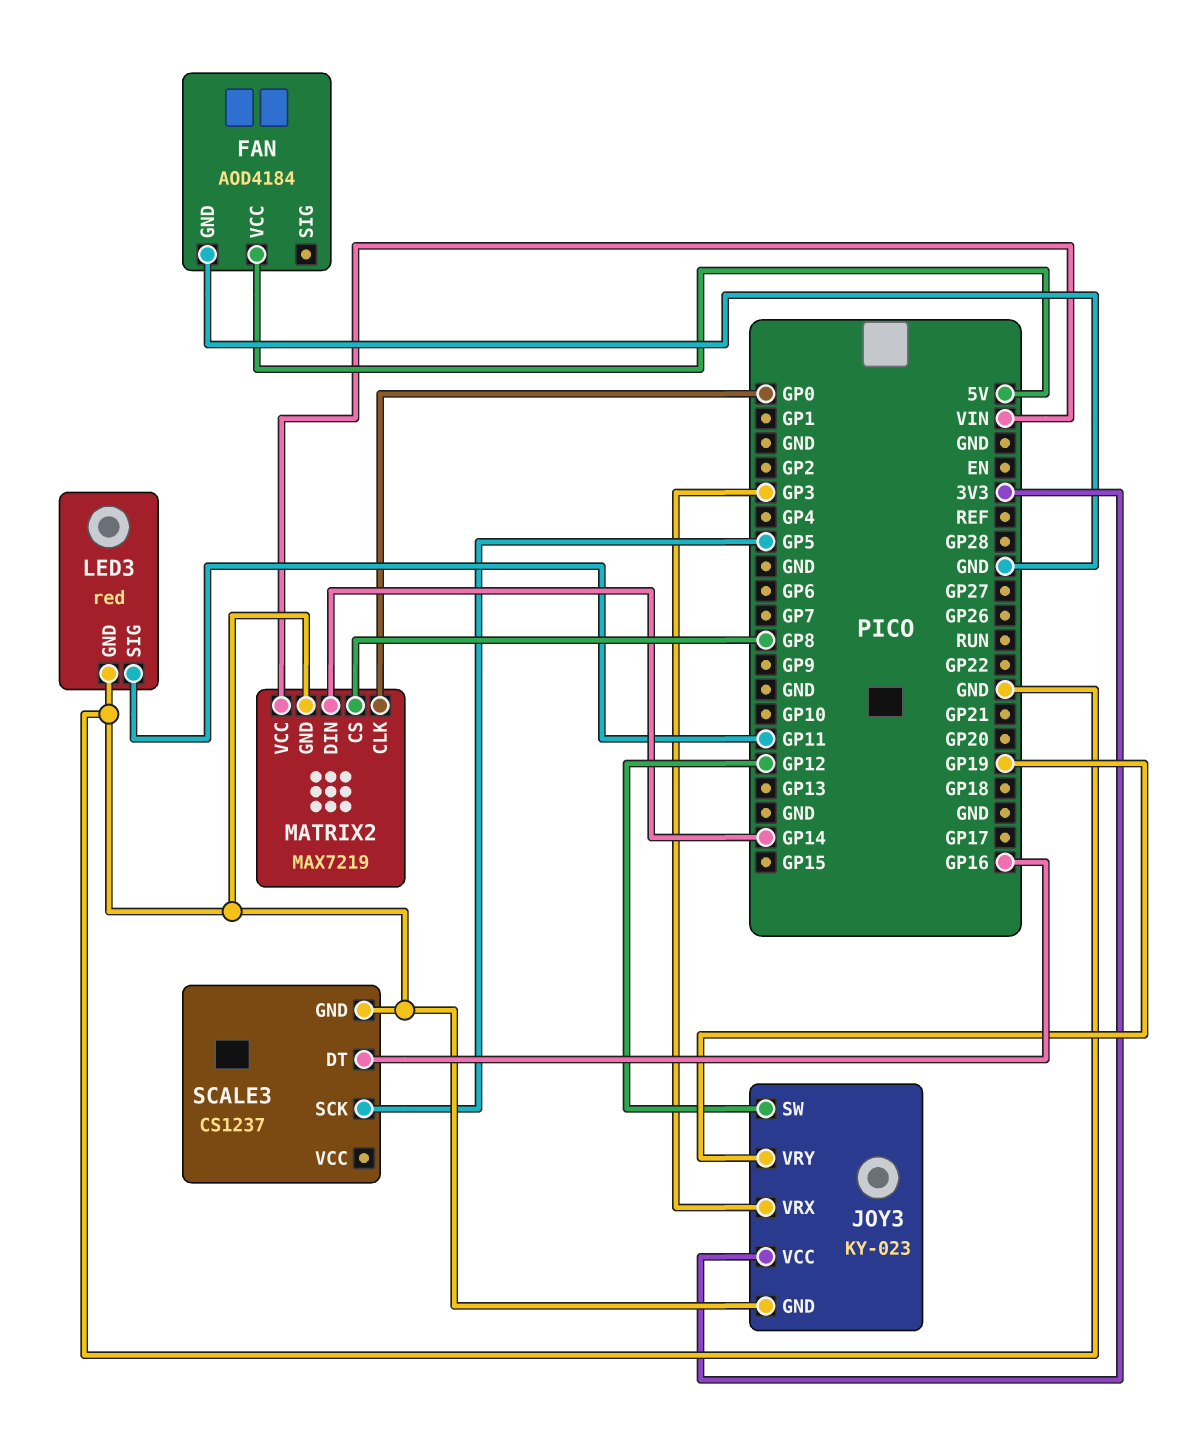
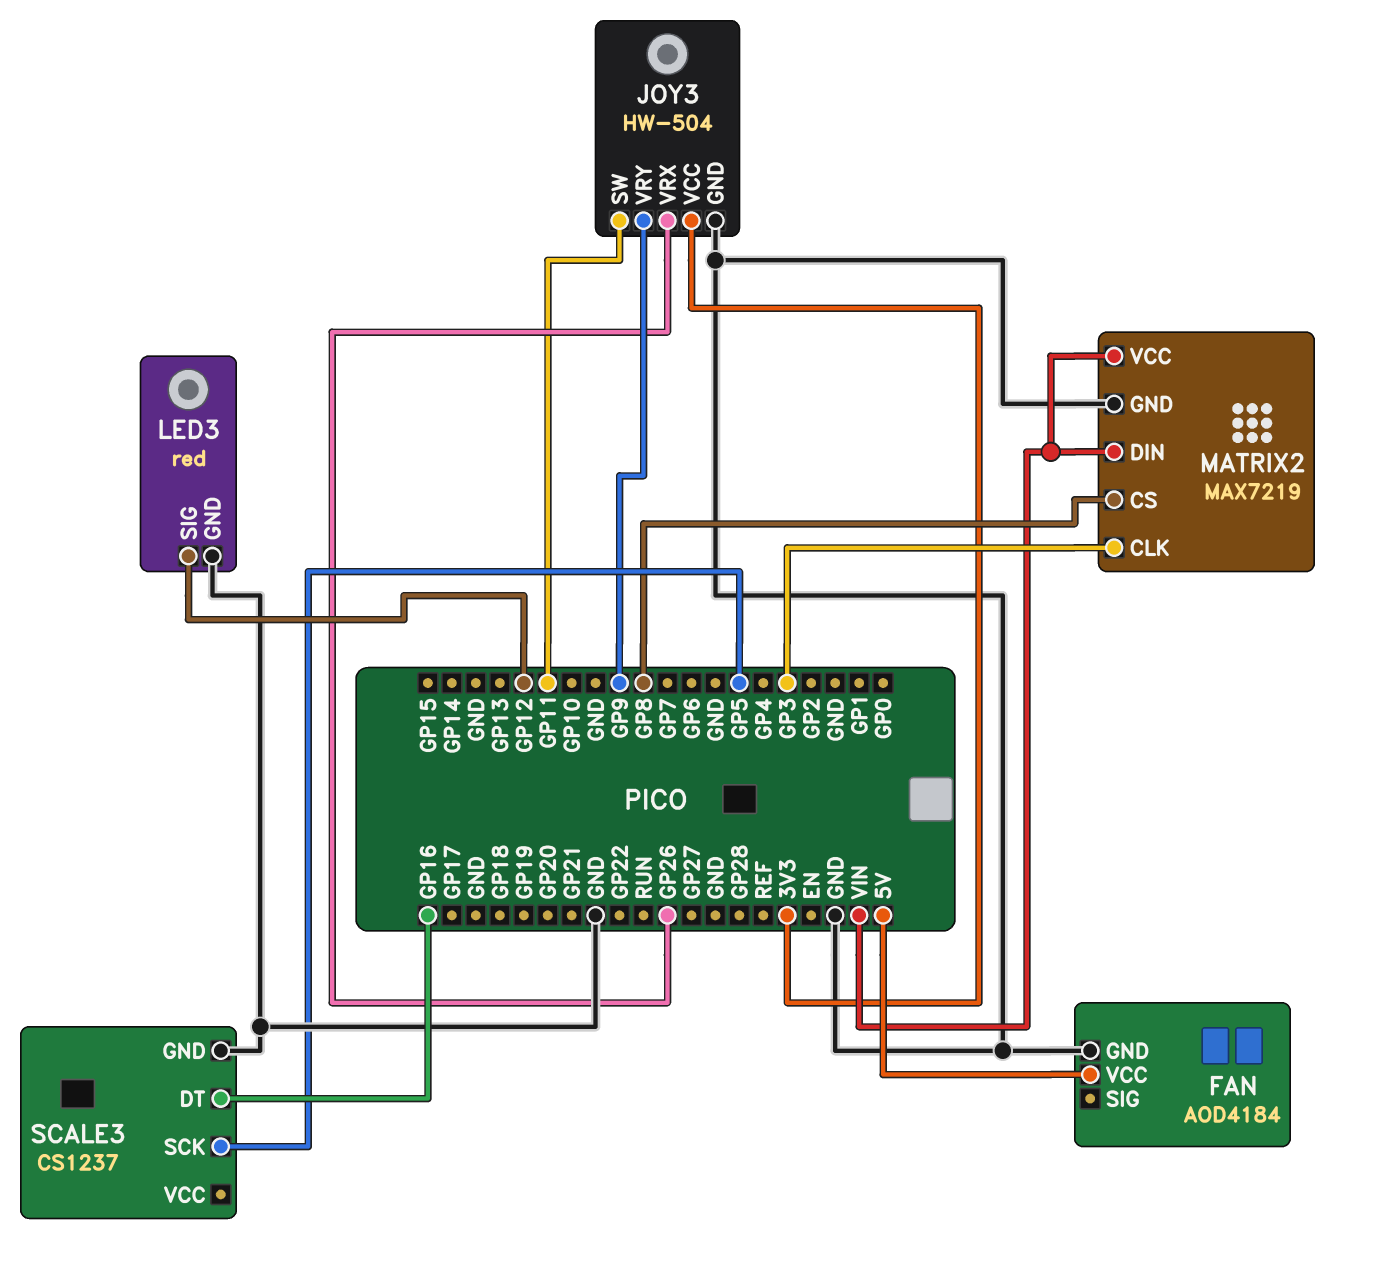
JOY3: KY-023 -> HW-504
JOY3 pin SW: GP12 -> GP11
JOY3 pin VRX: GP3 -> GP26
JOY3 pin VRY: GP19 -> GP9
LED3 pin SIG: GP11 -> GP12
MATRIX2 pin CLK: GP0 -> GP3
MATRIX2 pin DIN: GP14 -> VIN

